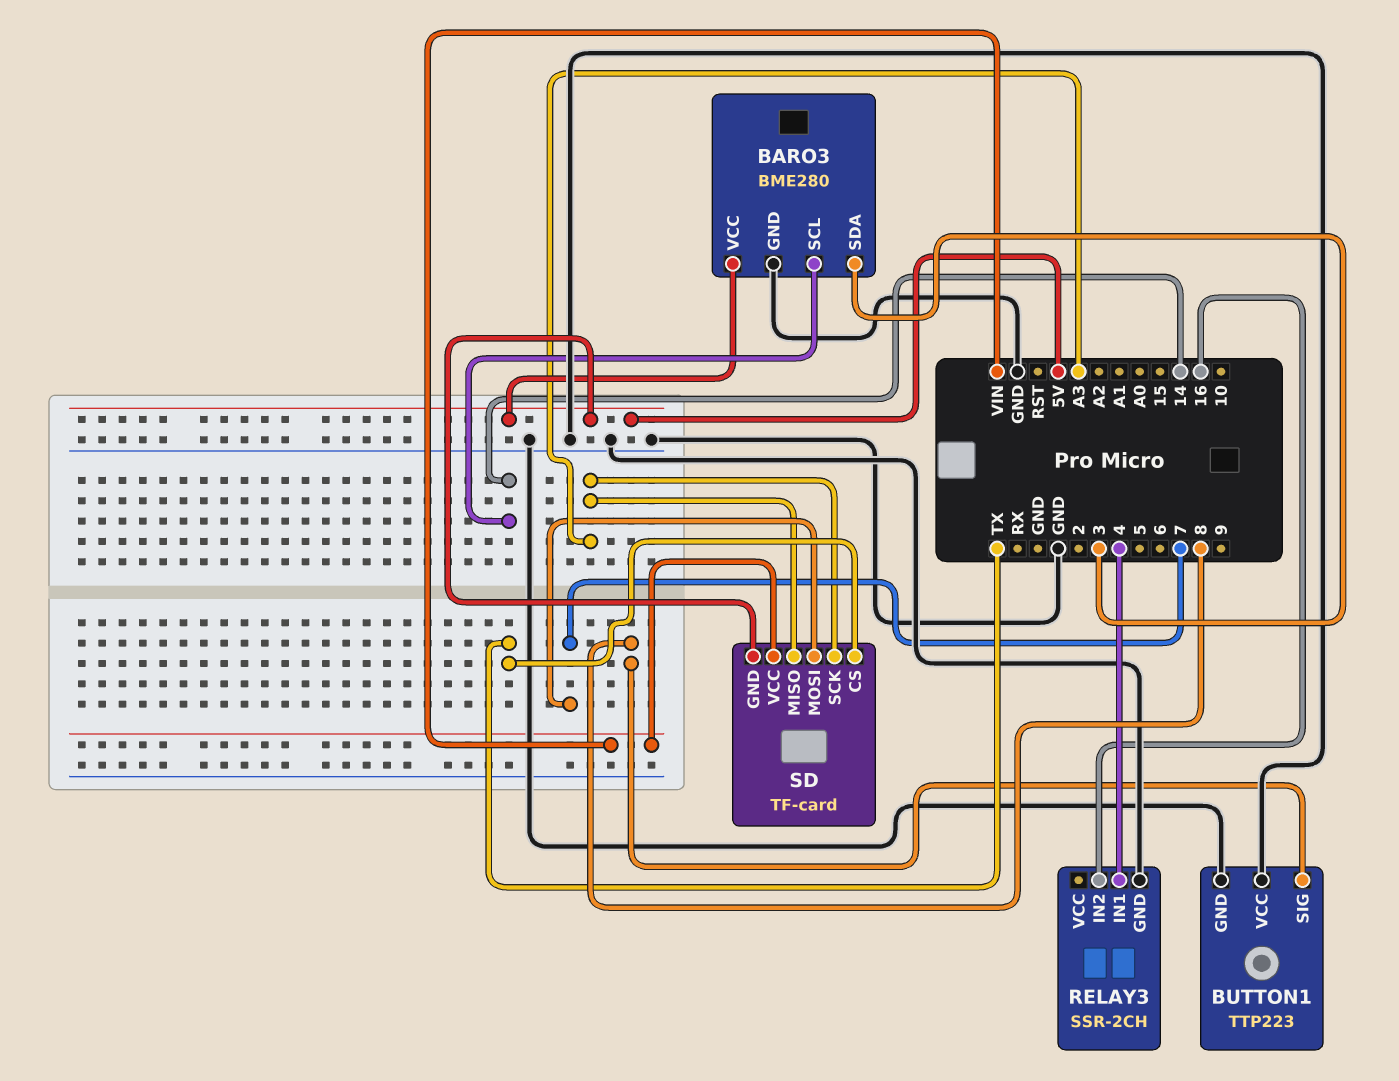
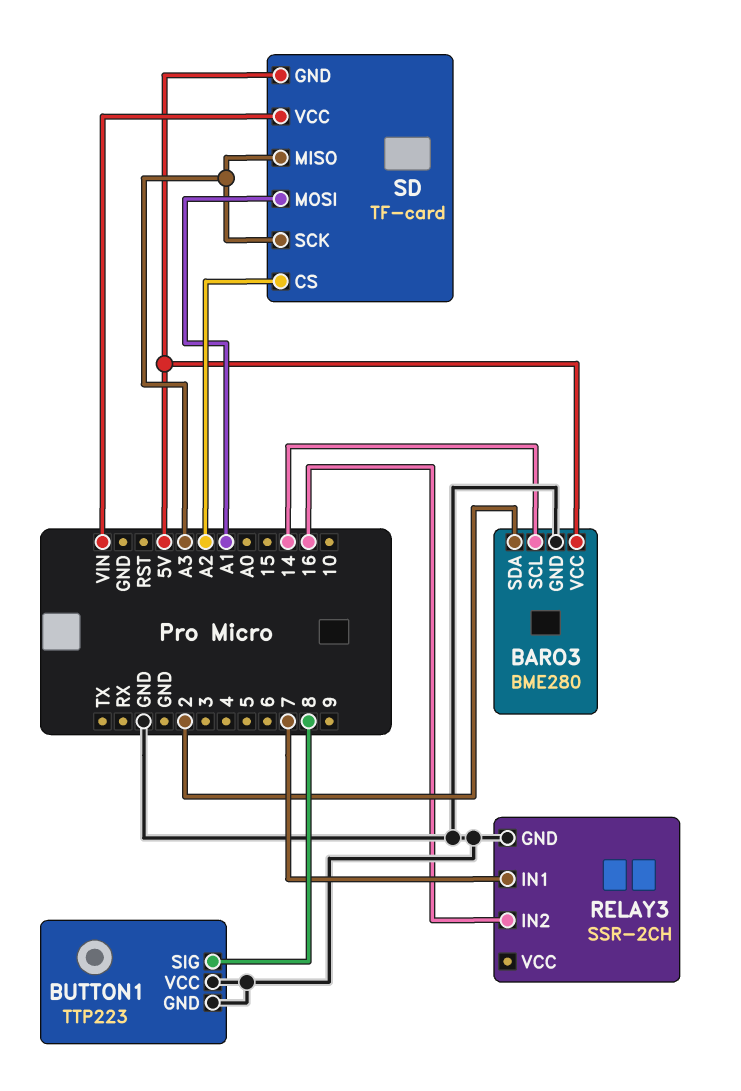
BARO3 pin SDA: 3 -> 2
RELAY3 pin IN1: 4 -> 7
SD pin CS: TX -> A2
SD pin MOSI: 7 -> A1

